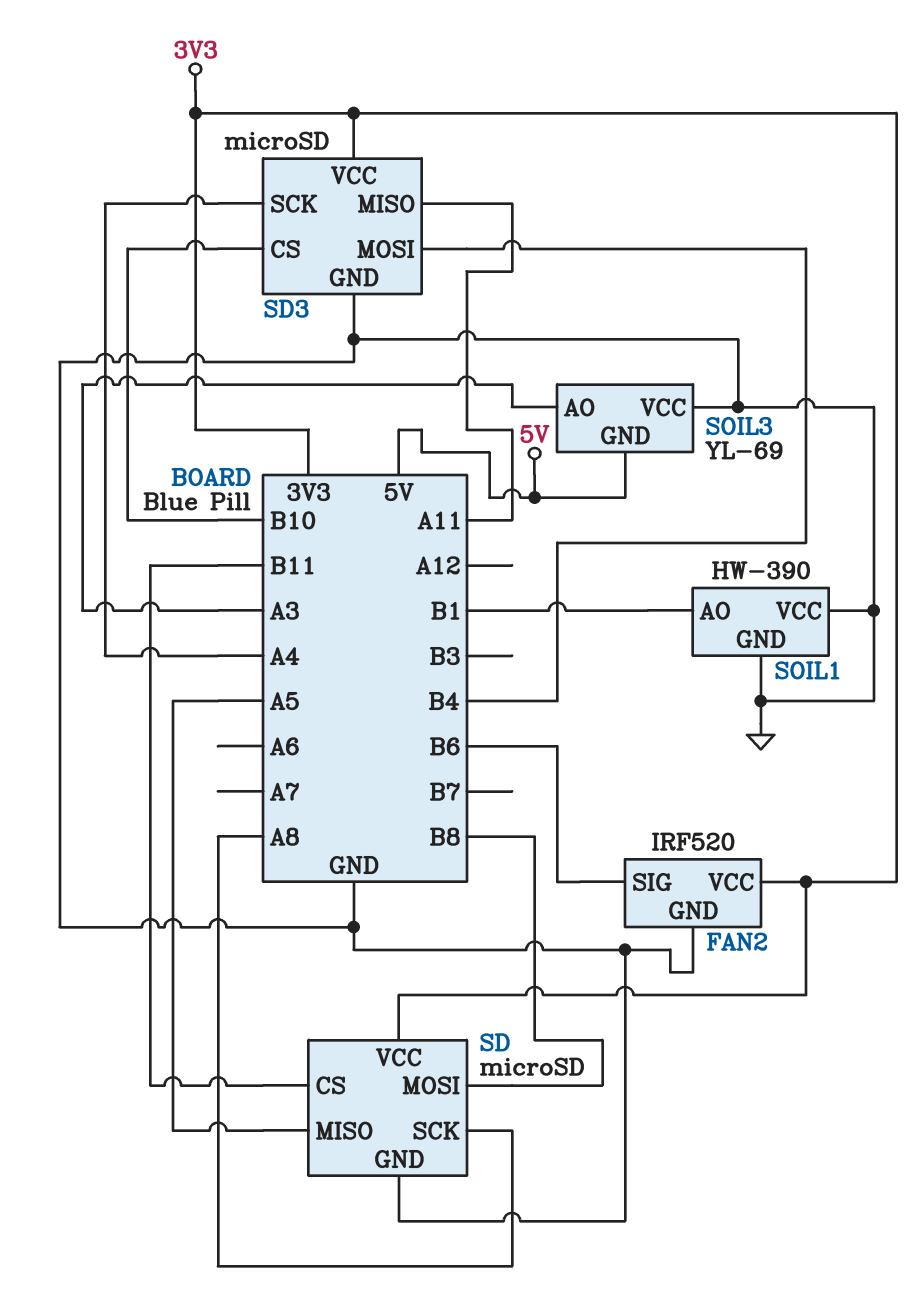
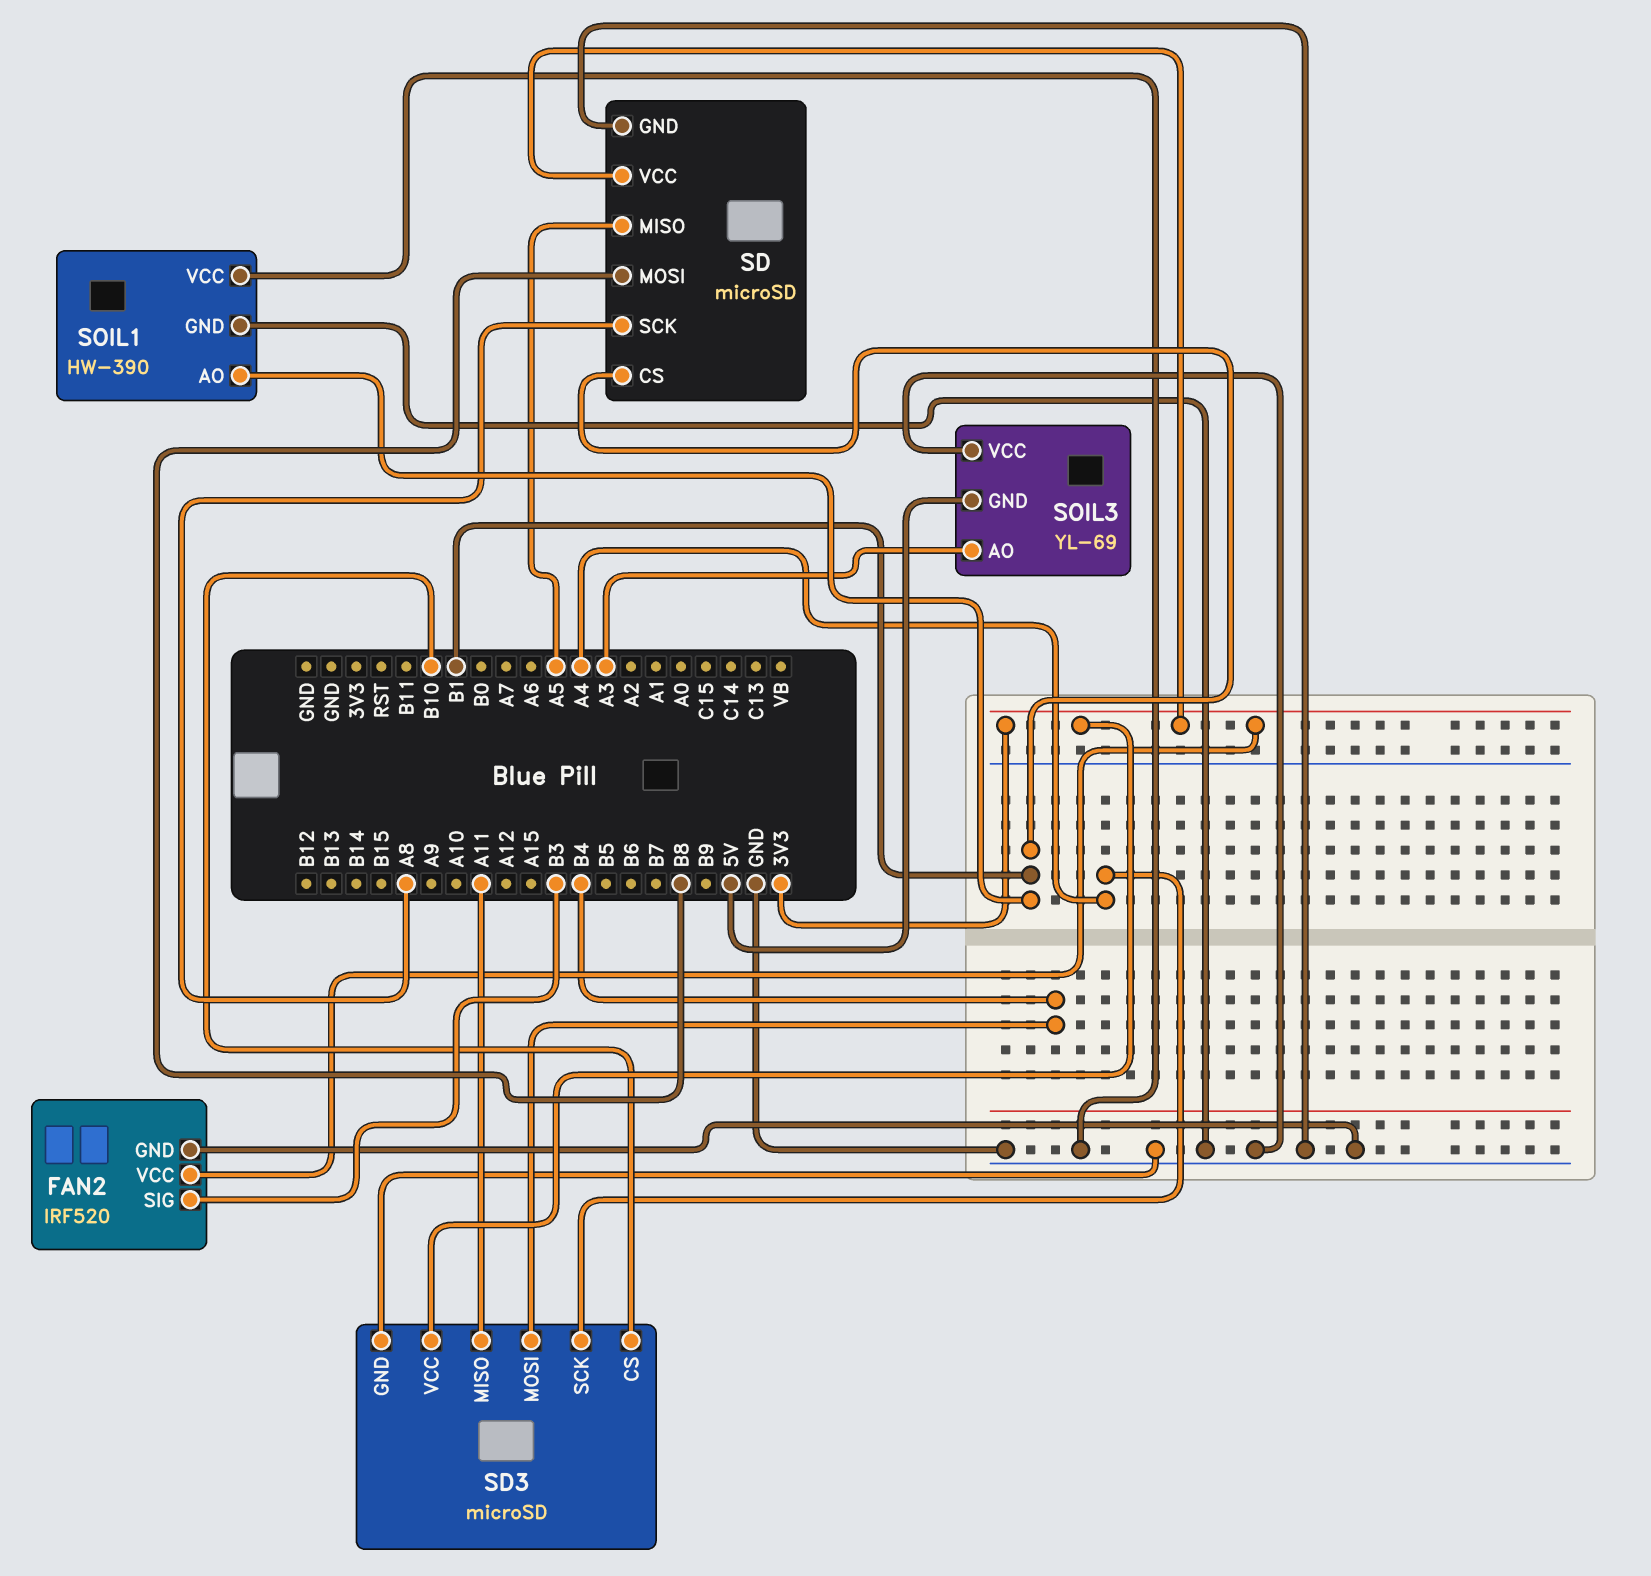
FAN2 pin SIG: B6 -> B3
SD pin CS: B11 -> B1

